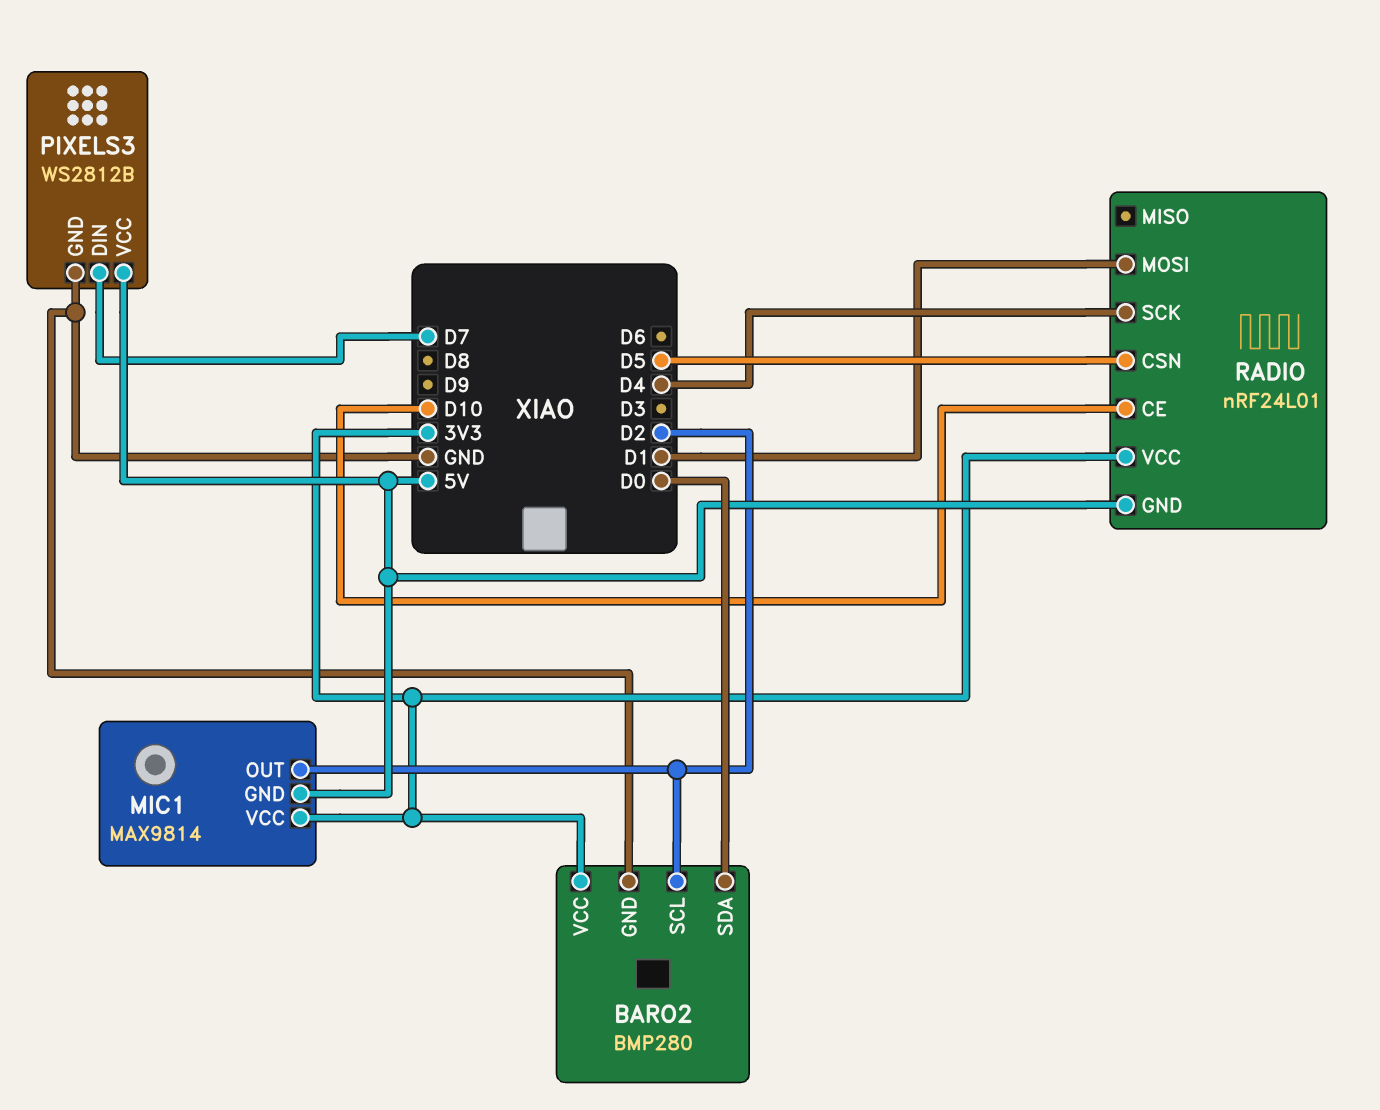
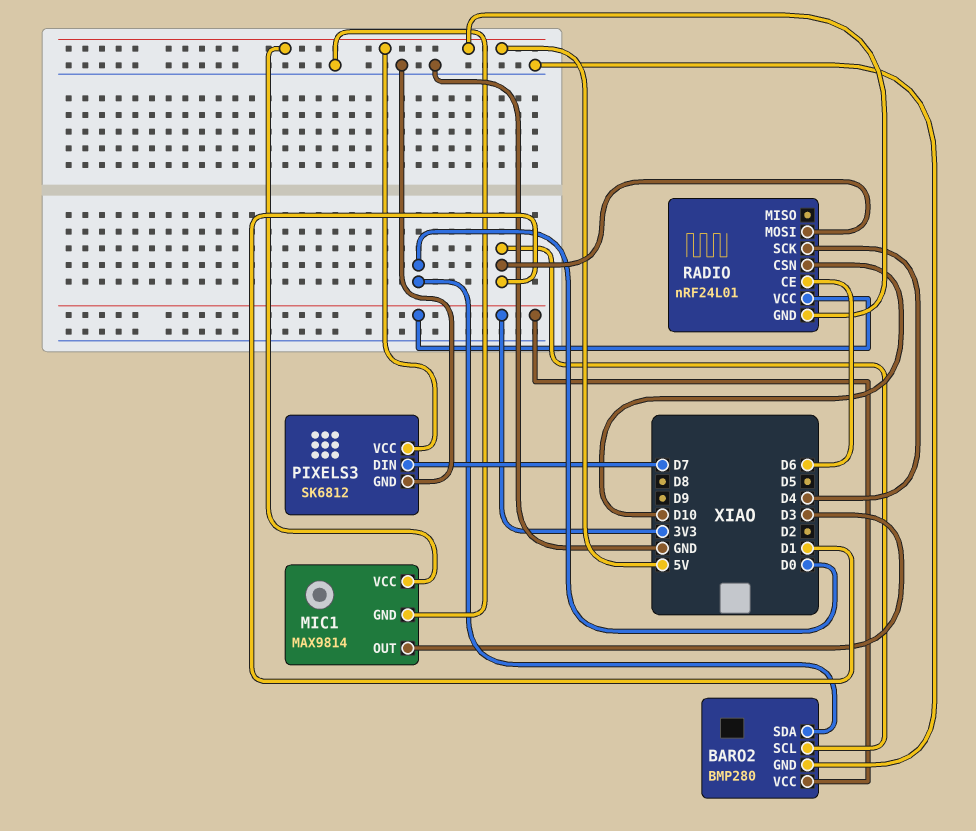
BARO2 pin SCL: D2 -> D1
MIC1 pin GND: 5V -> GND
MIC1 pin OUT: D2 -> D3
MIC1 pin VCC: 3V3 -> 5V
PIXELS3: WS2812B -> SK6812
RADIO pin CE: D10 -> D6
RADIO pin CSN: D5 -> D10

